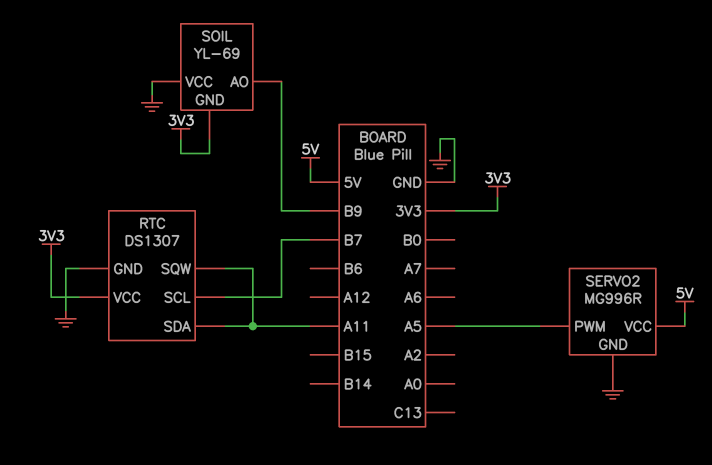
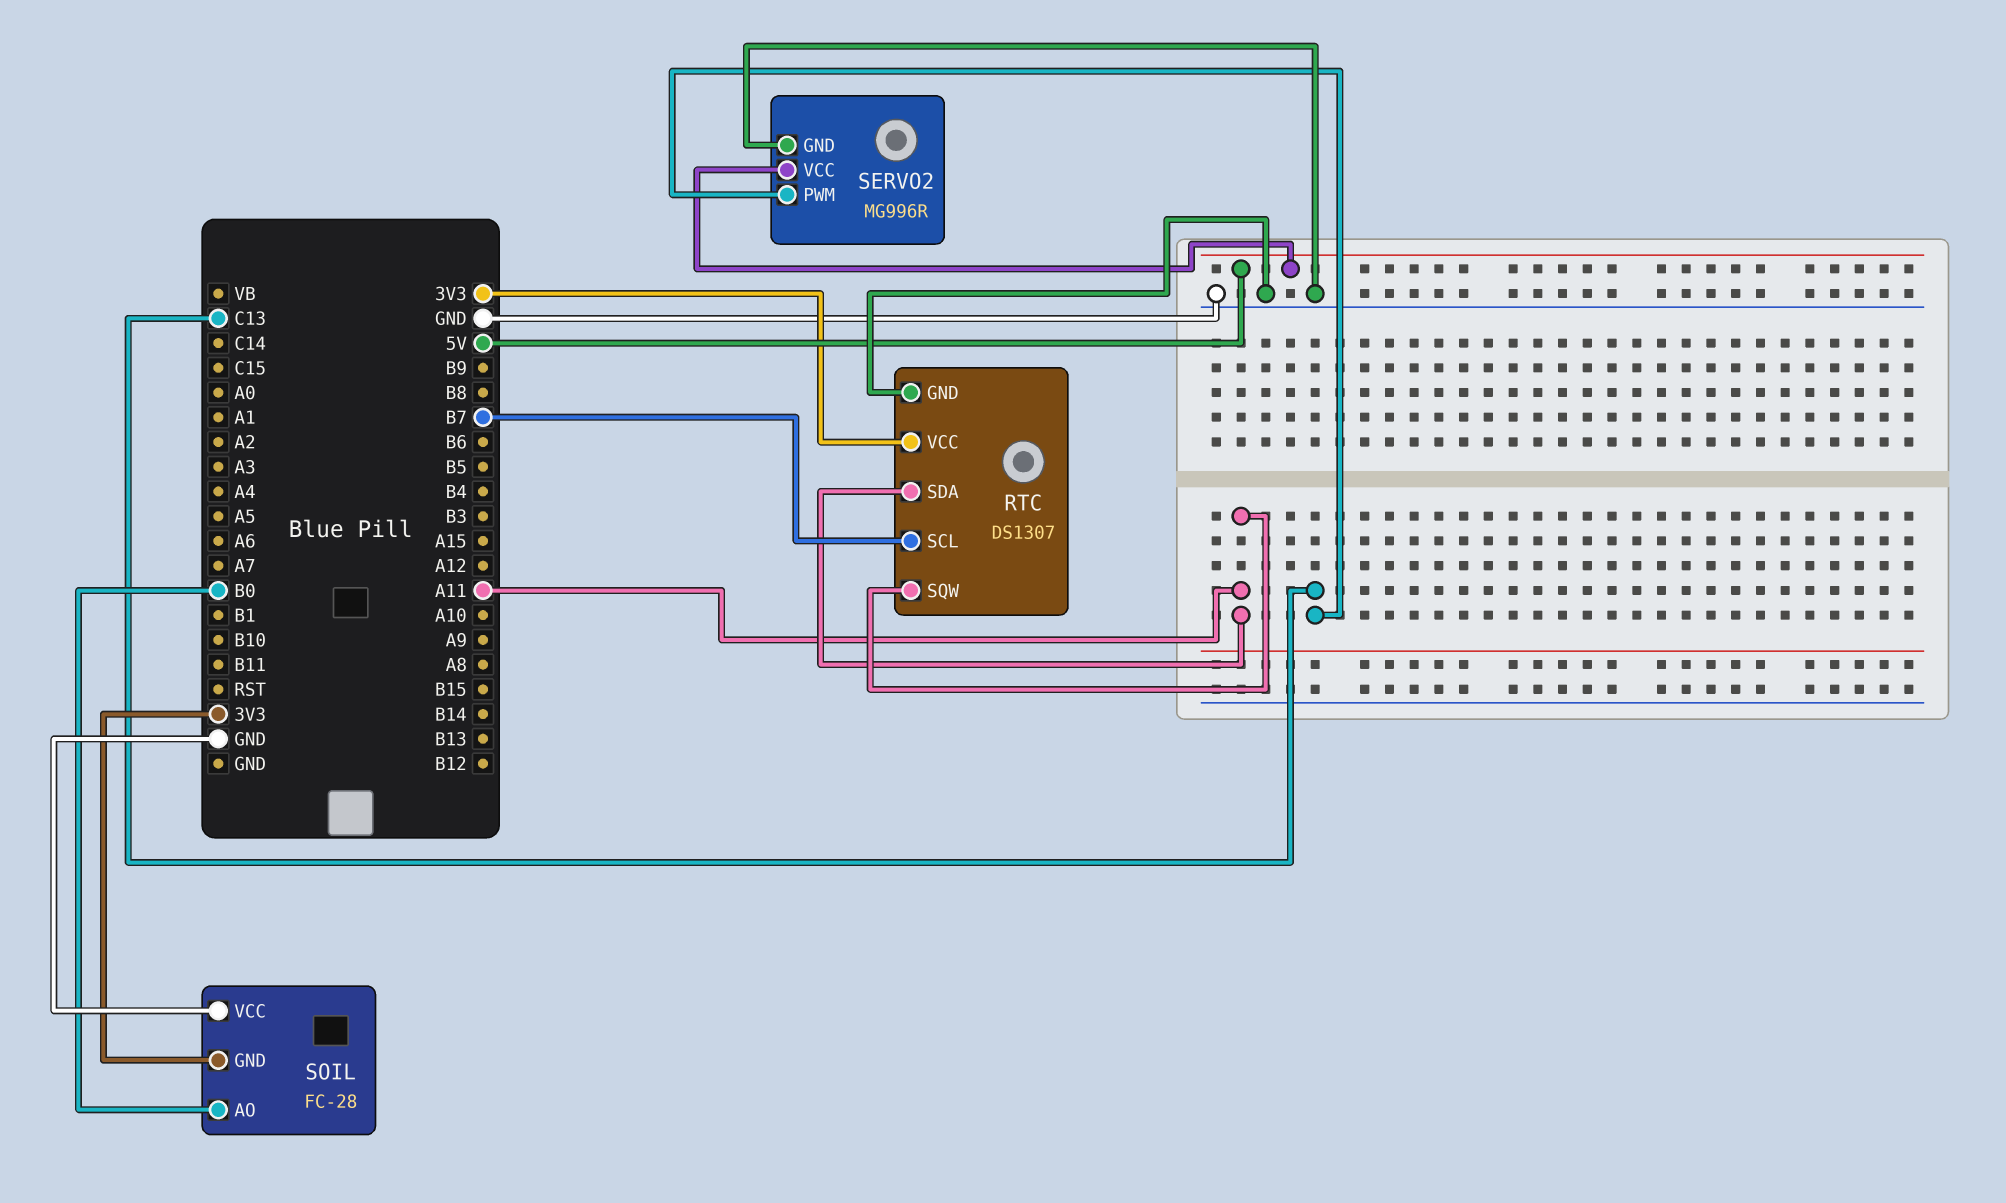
SERVO2 pin PWM: A5 -> C13
SOIL: YL-69 -> FC-28
SOIL pin AO: B9 -> B0

